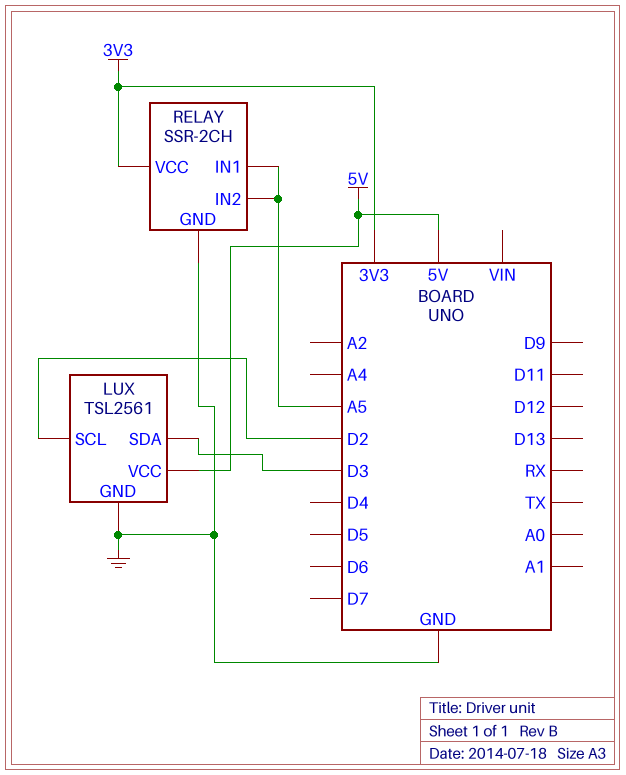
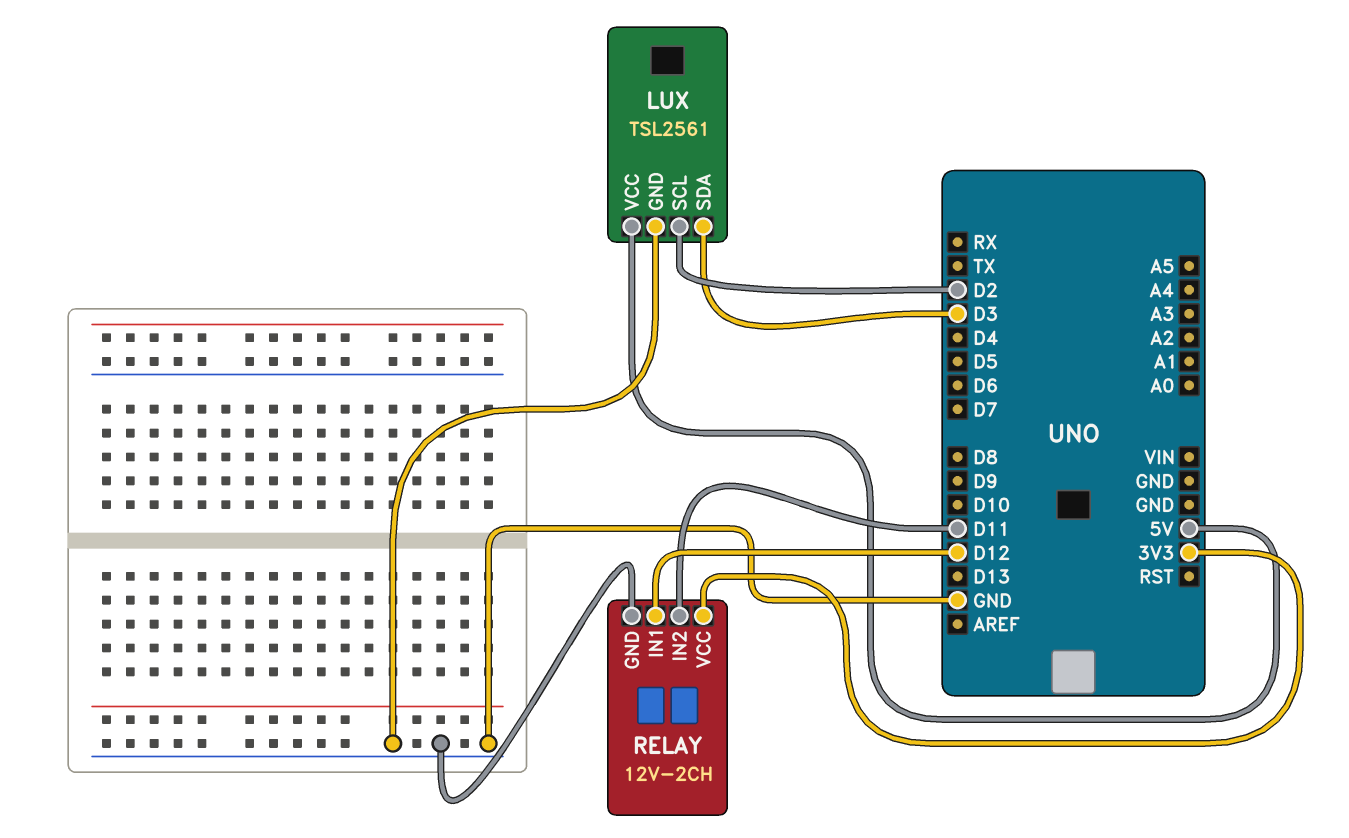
RELAY: SSR-2CH -> 12V-2CH
RELAY pin IN1: A5 -> D12
RELAY pin IN2: A5 -> D11

